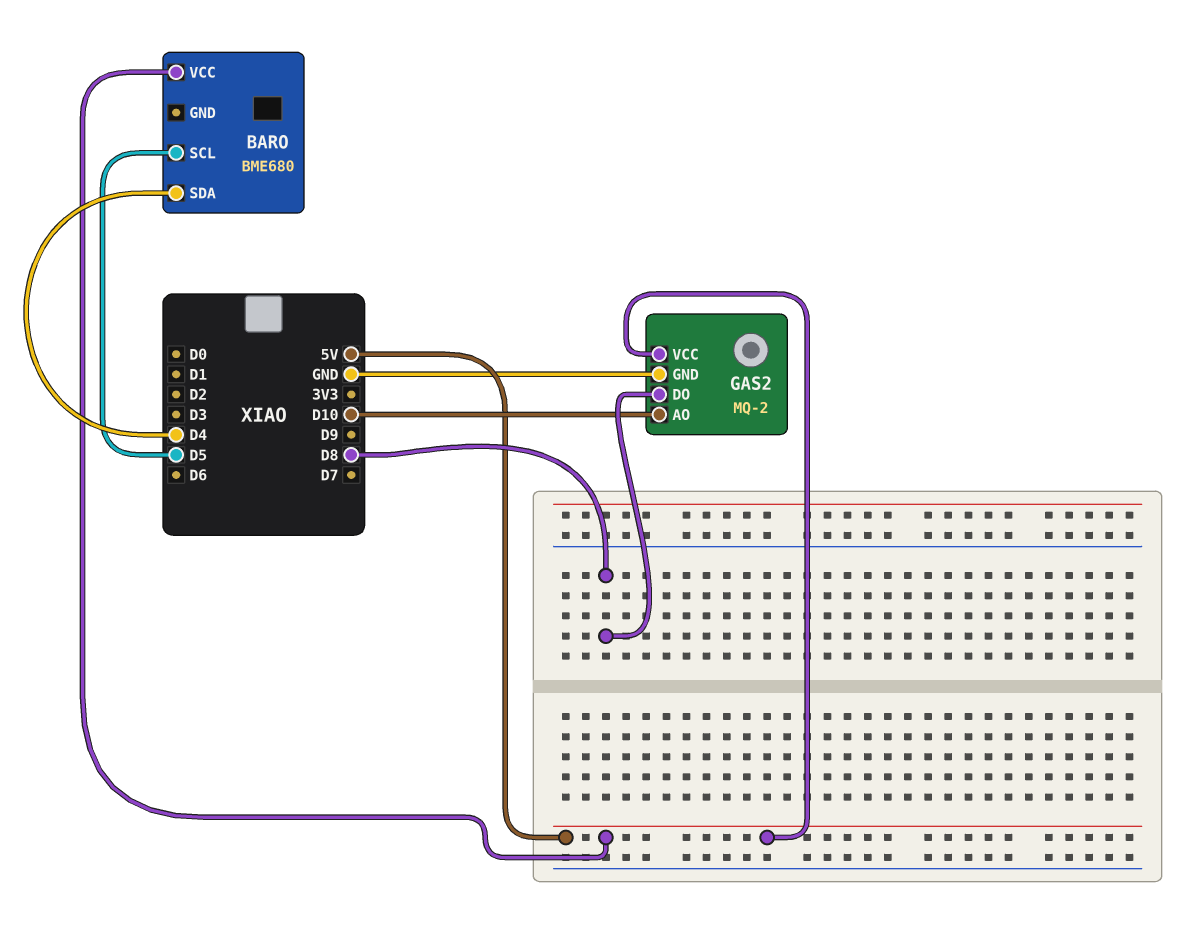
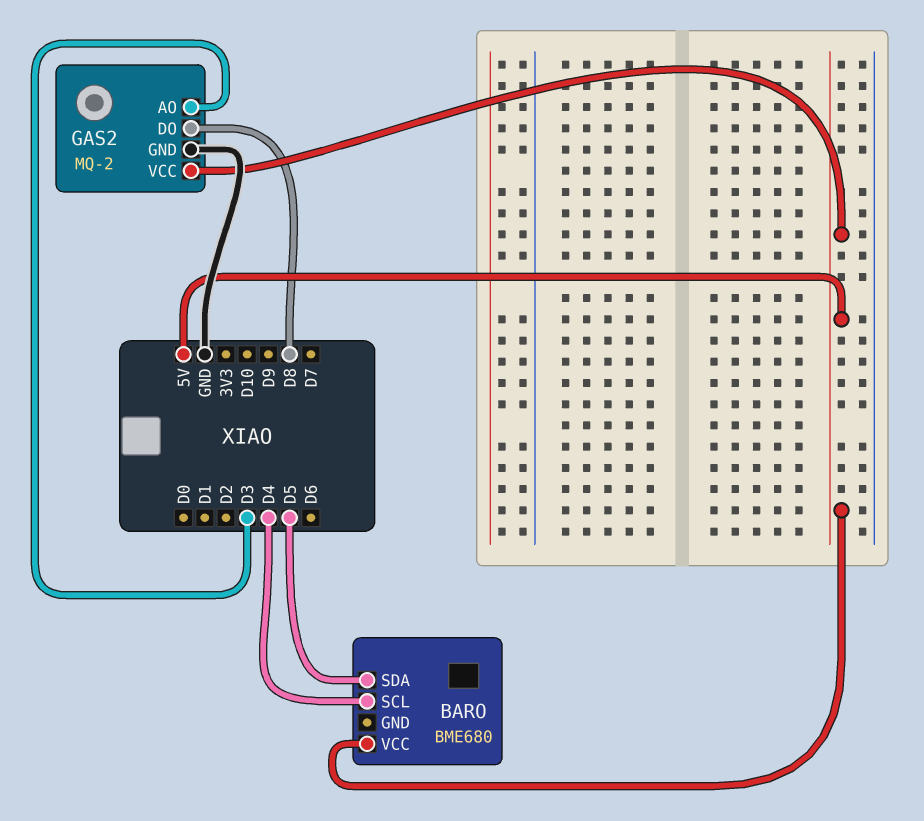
BARO pin SCL: D5 -> D4
BARO pin SDA: D4 -> D5
GAS2 pin AO: D10 -> D3

